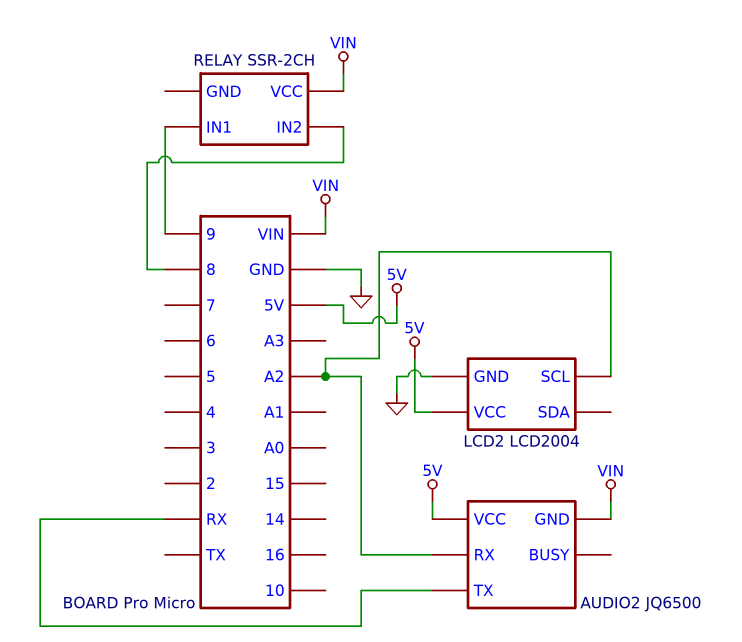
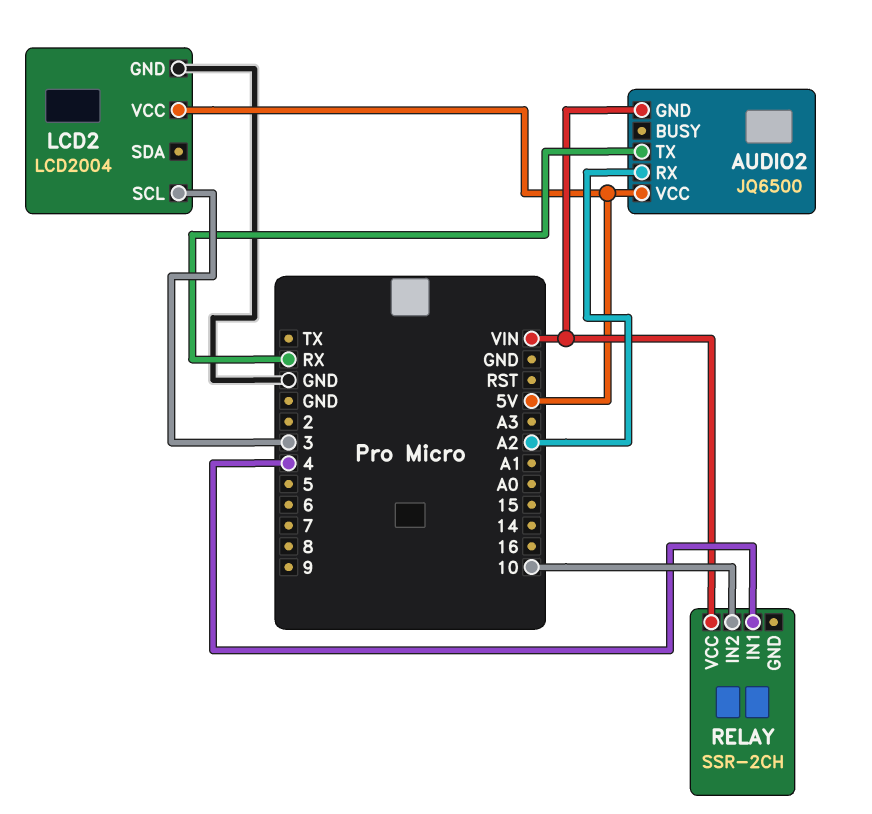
LCD2 pin SCL: A2 -> 3
RELAY pin IN1: 9 -> 4
RELAY pin IN2: 8 -> 10

